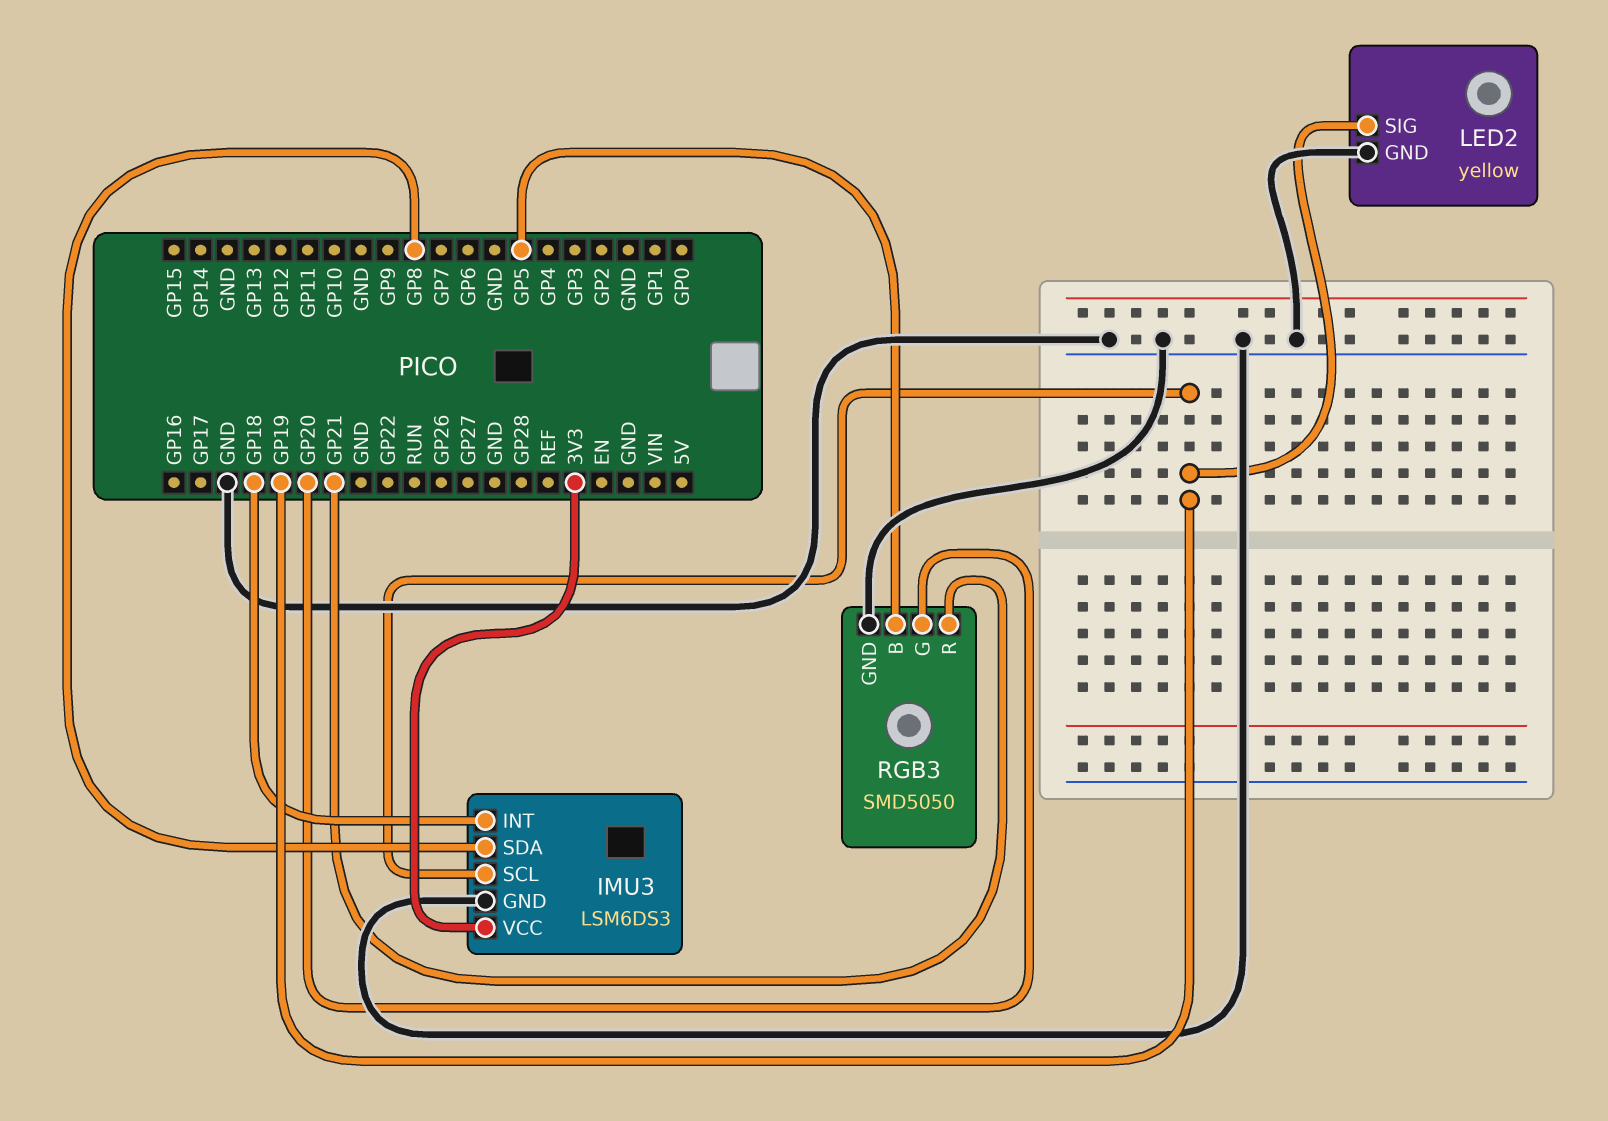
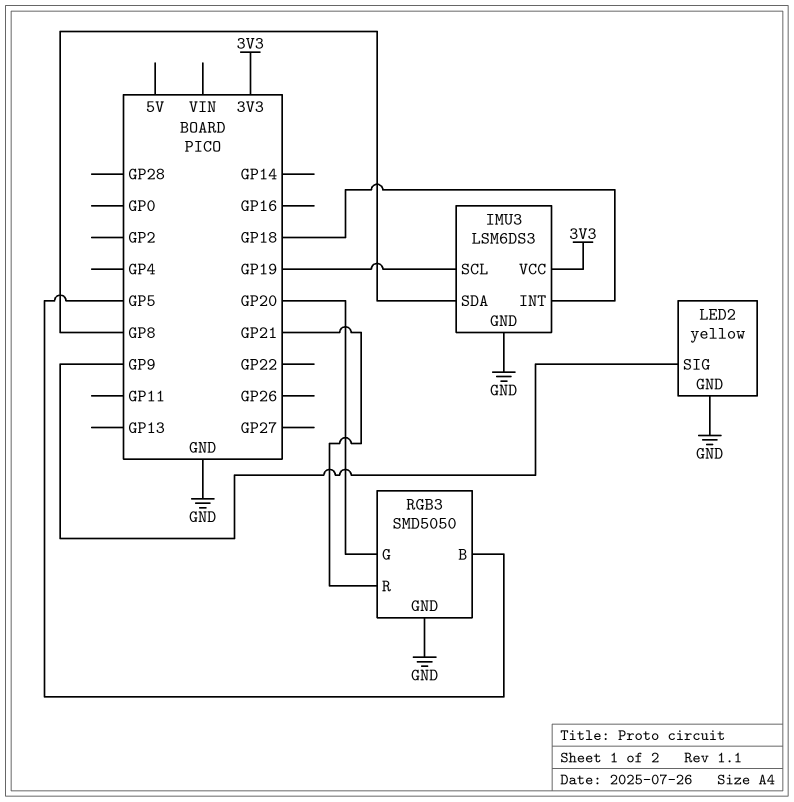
LED2 pin SIG: GP19 -> GP9

